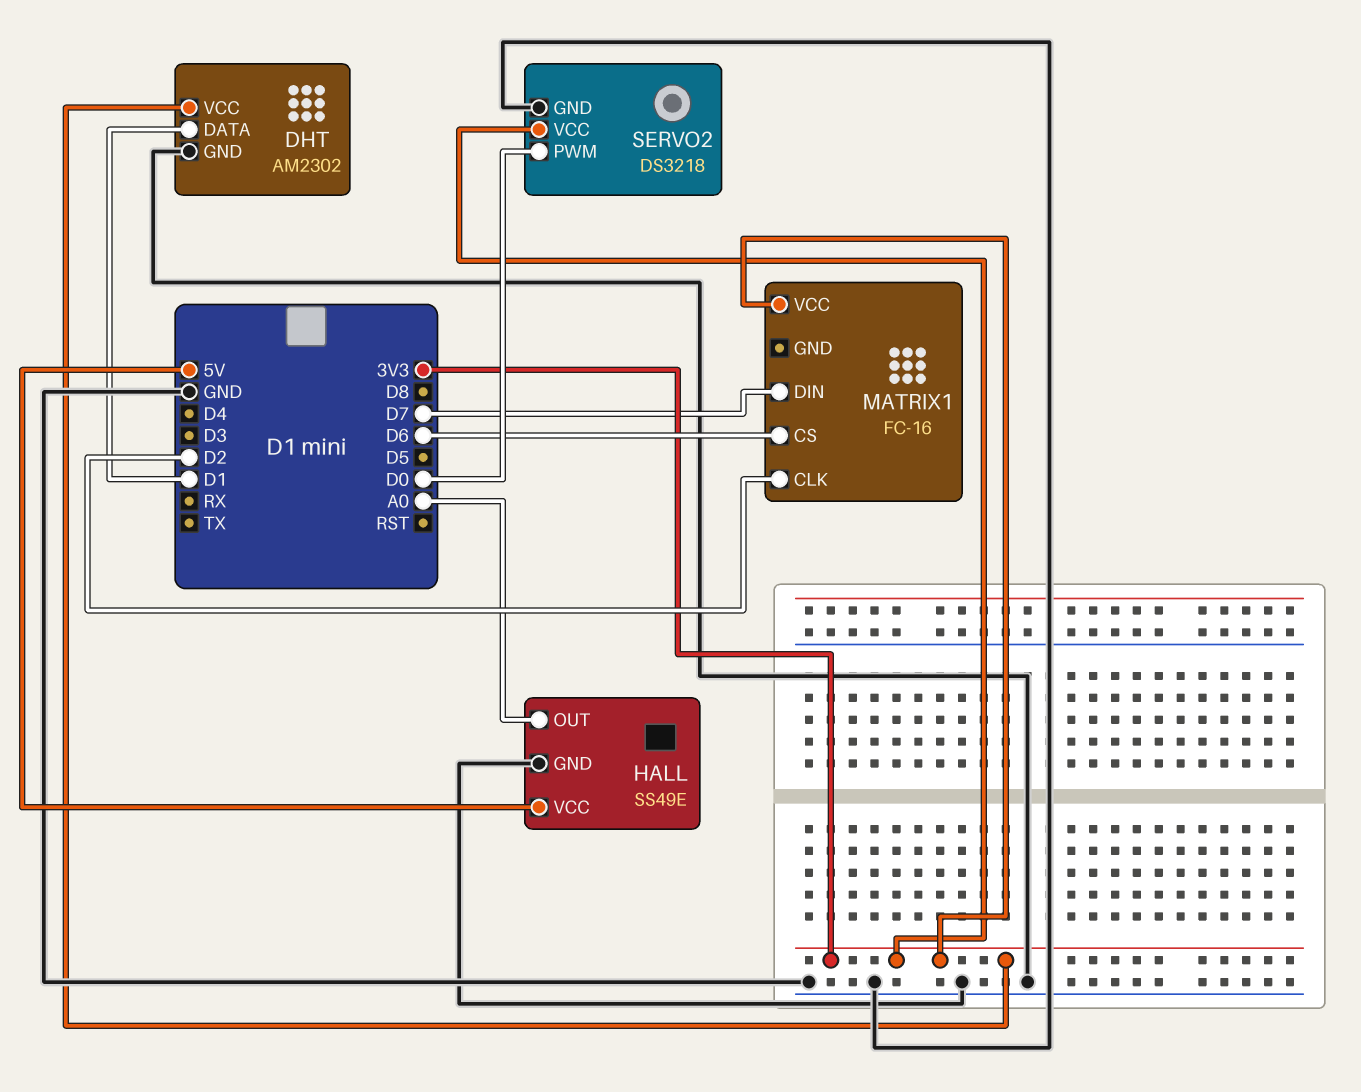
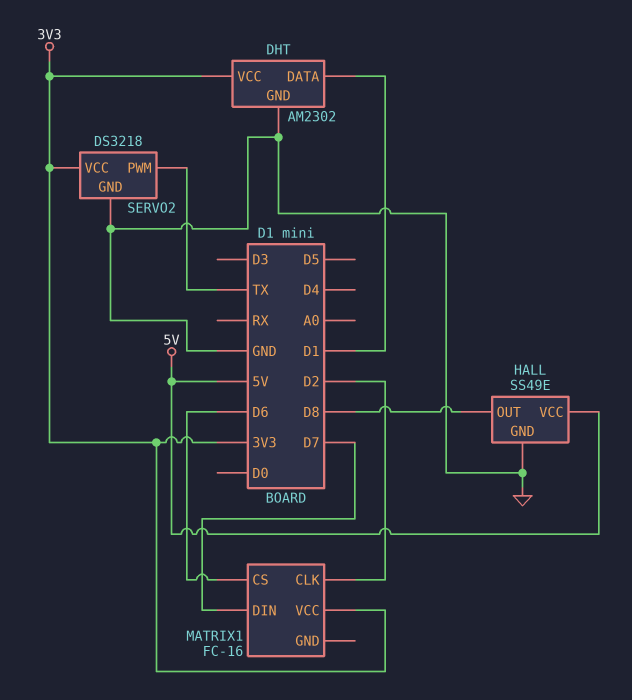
HALL pin OUT: A0 -> D8
SERVO2 pin PWM: D0 -> TX

